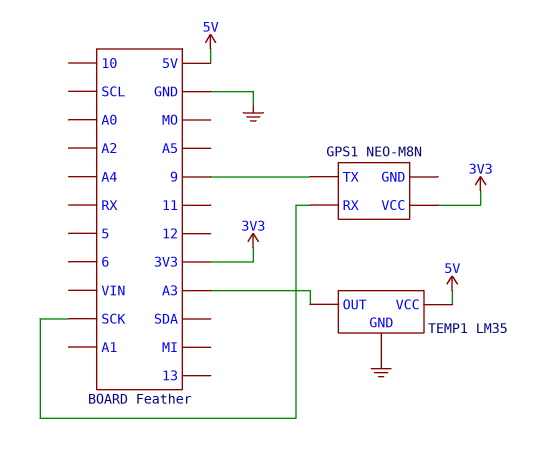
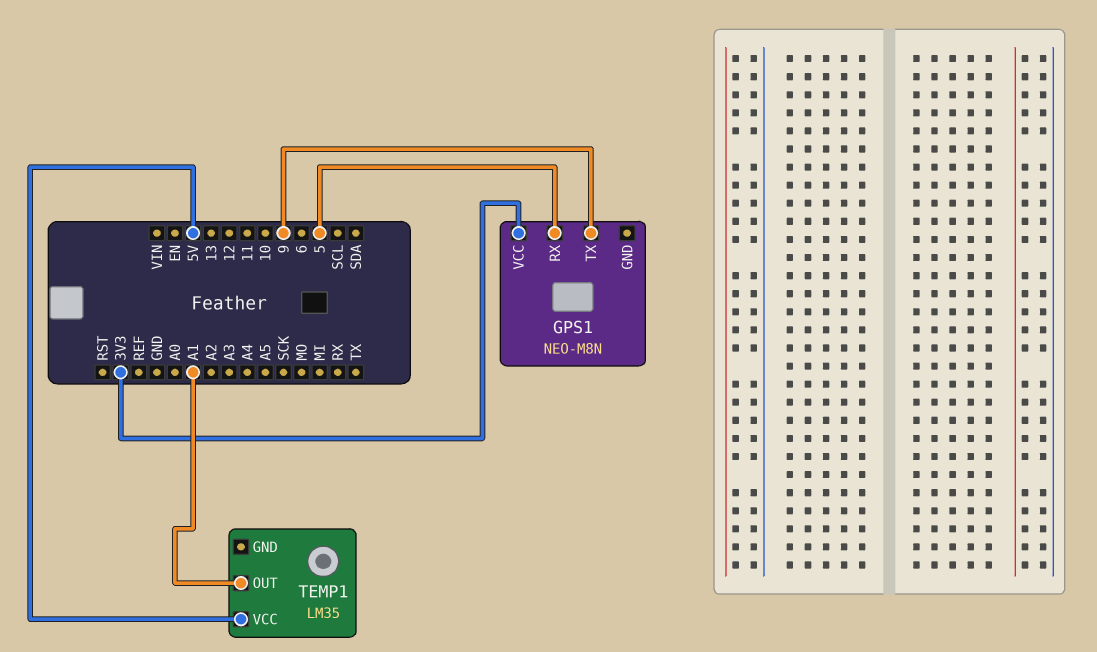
GPS1 pin RX: SCK -> 5
TEMP1 pin GND: GND -> none
TEMP1 pin OUT: A3 -> A1

